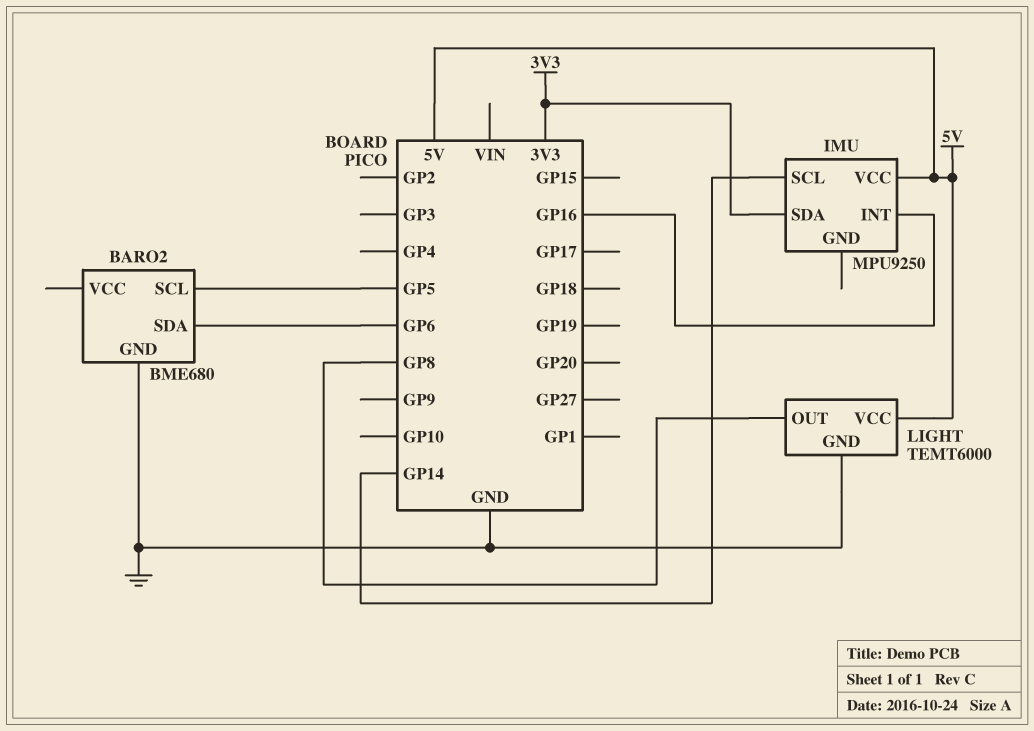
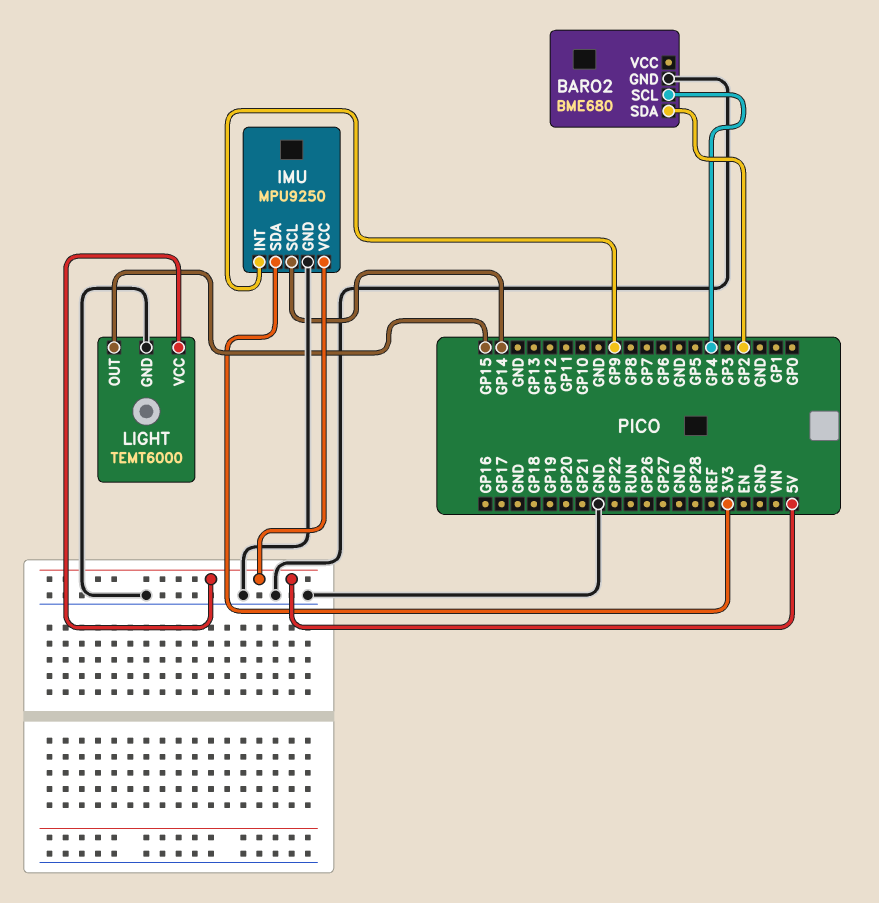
BARO2 pin SCL: GP5 -> GP4
BARO2 pin SDA: GP6 -> GP2
IMU pin GND: none -> GND
IMU pin INT: GP16 -> GP9
LIGHT pin OUT: GP8 -> GP15

